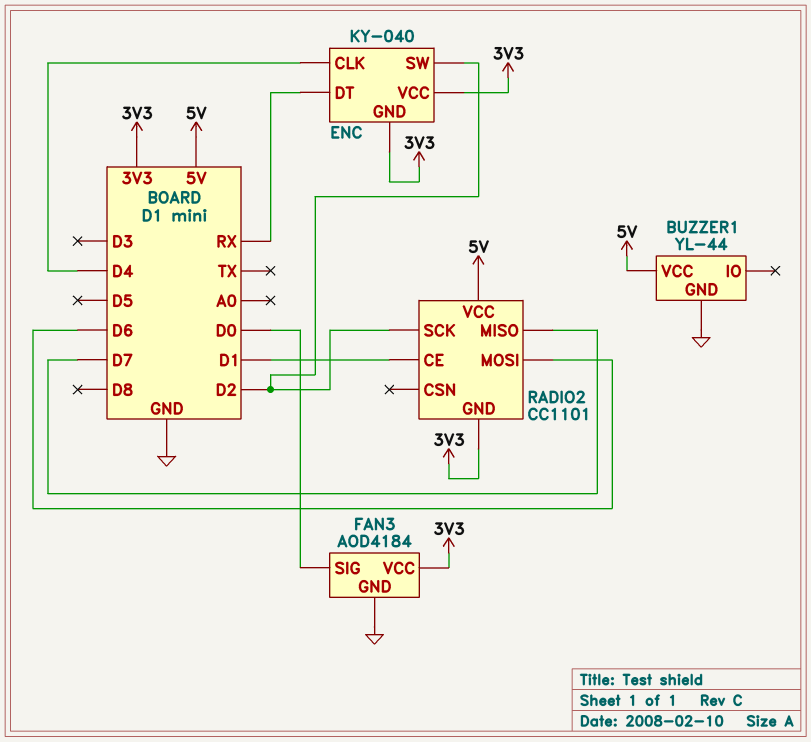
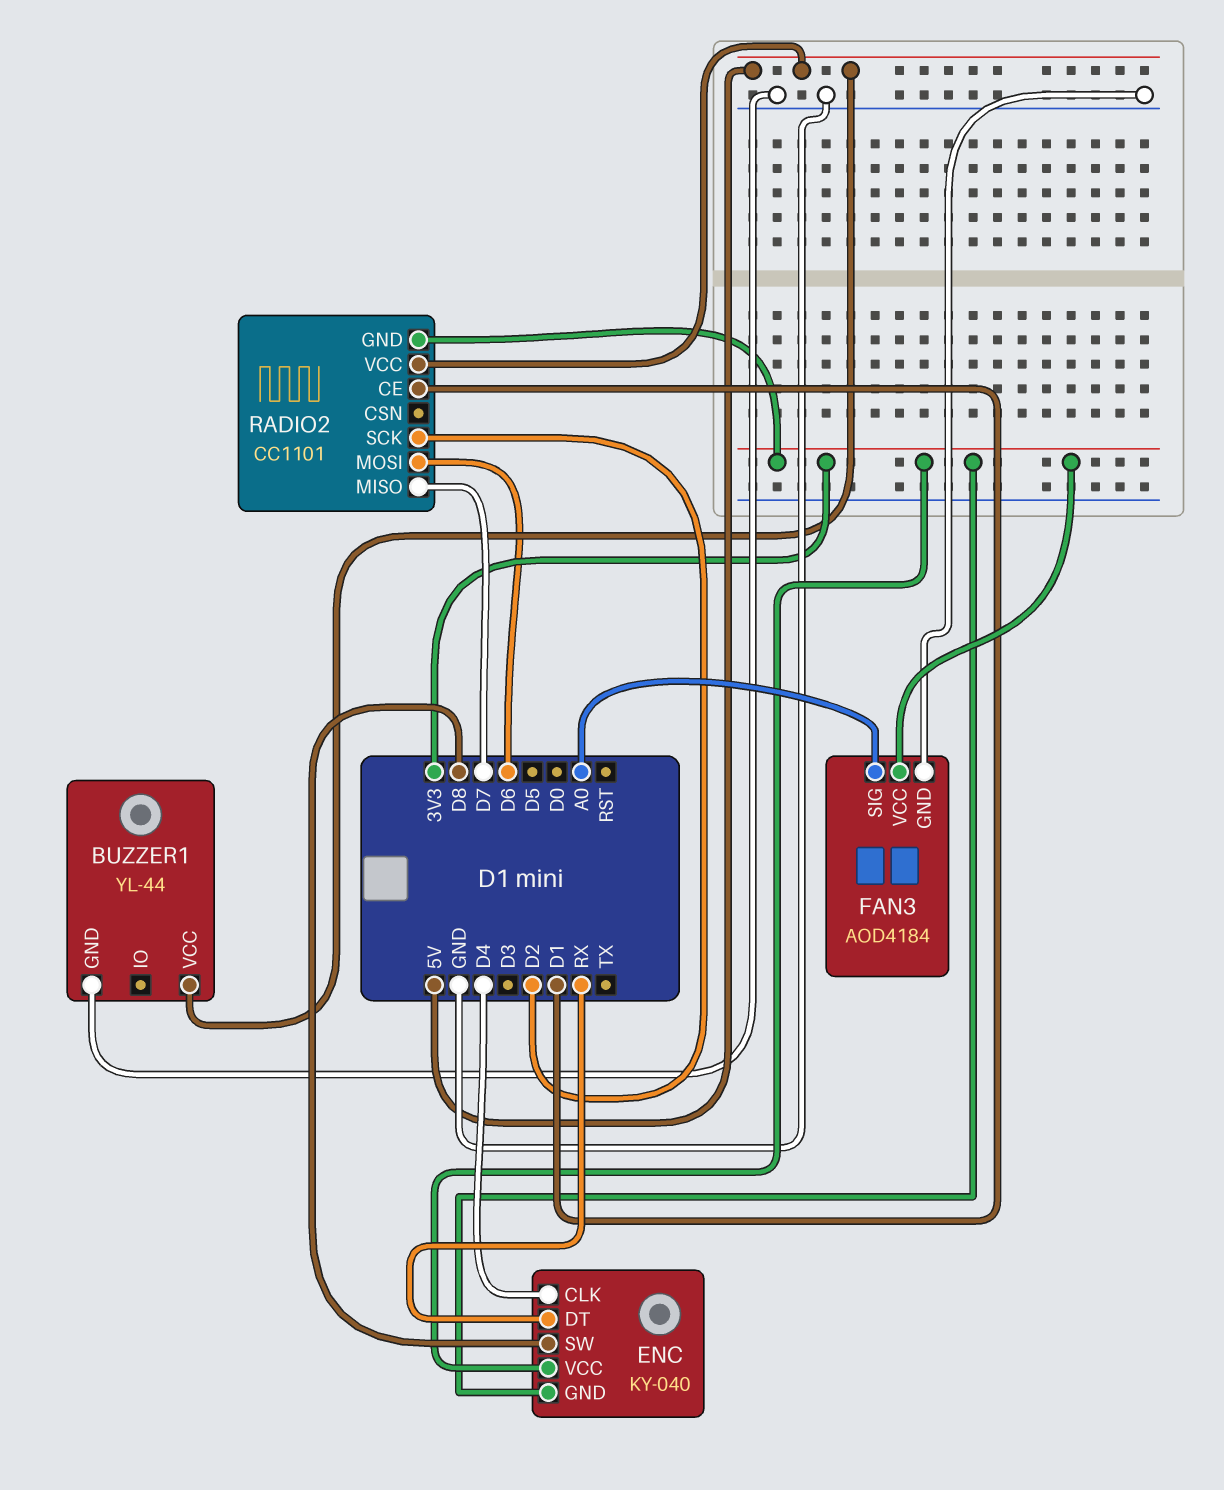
ENC pin SW: D2 -> D8
FAN3 pin SIG: D0 -> A0

